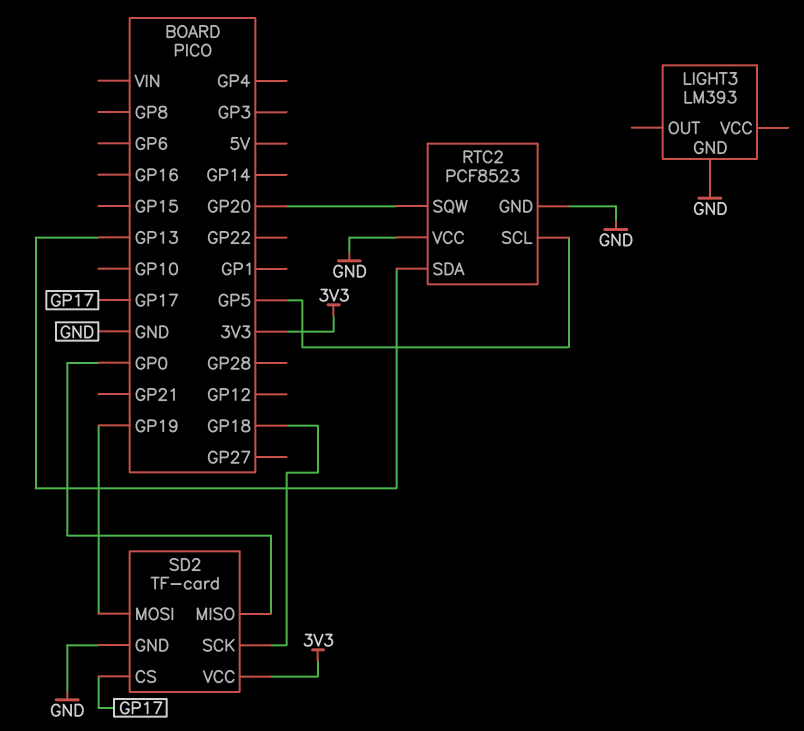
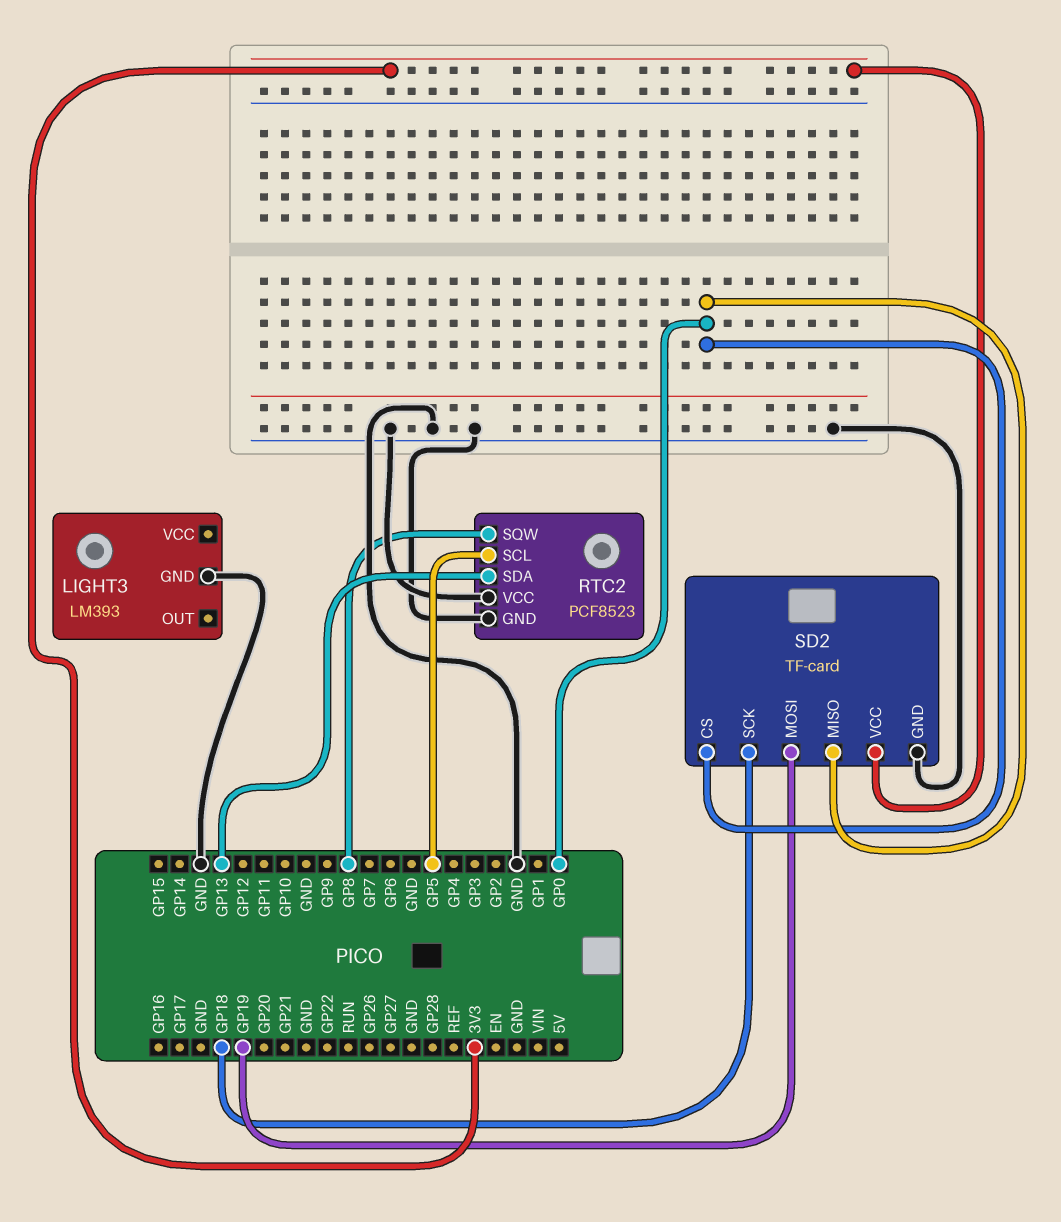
RTC2 pin SQW: GP20 -> GP8
SD2 pin CS: GP17 -> GP0

